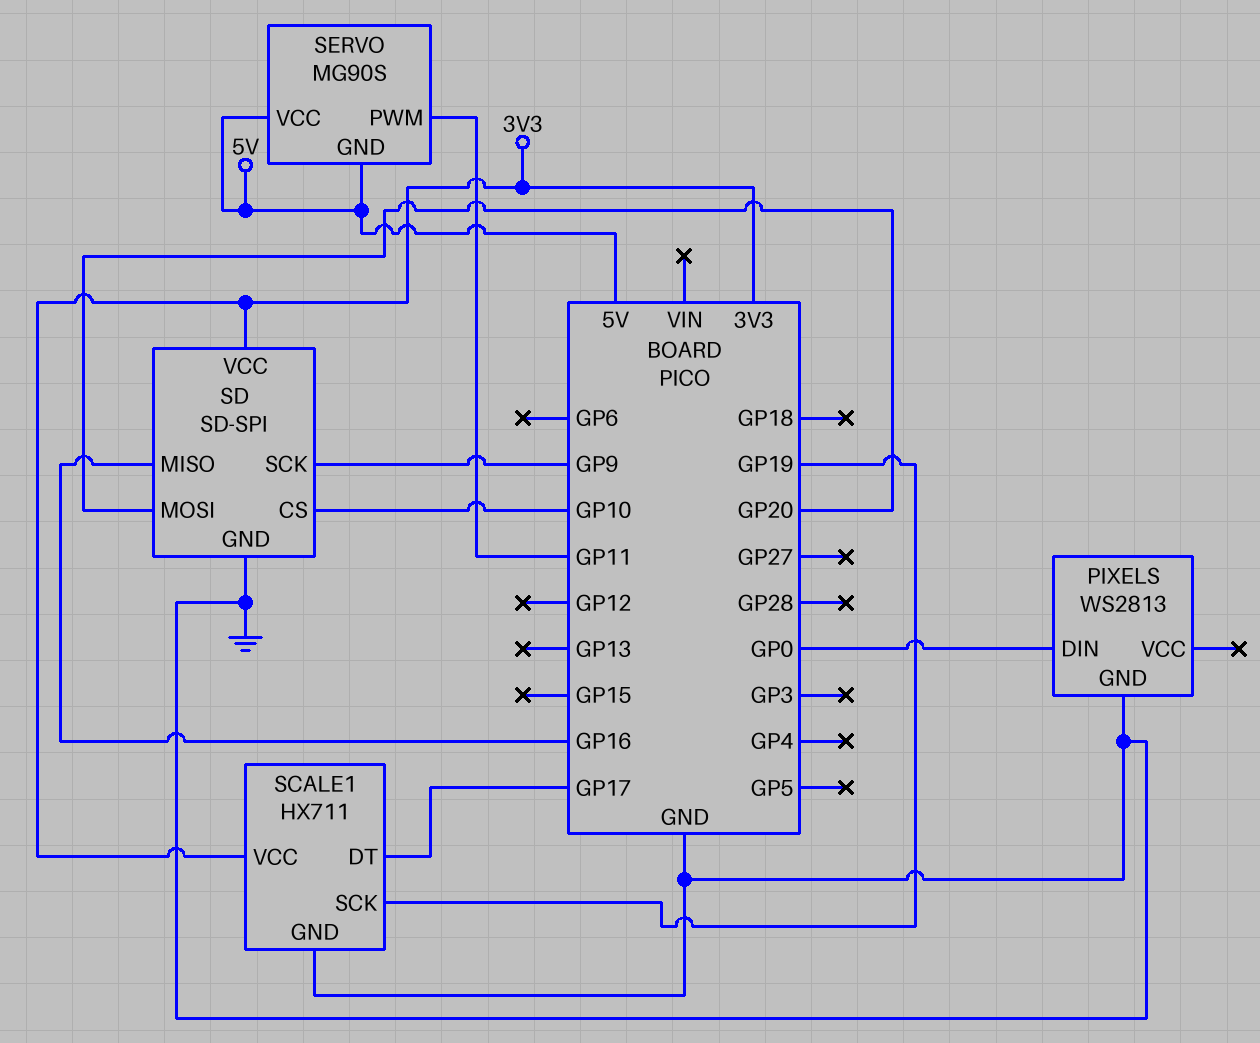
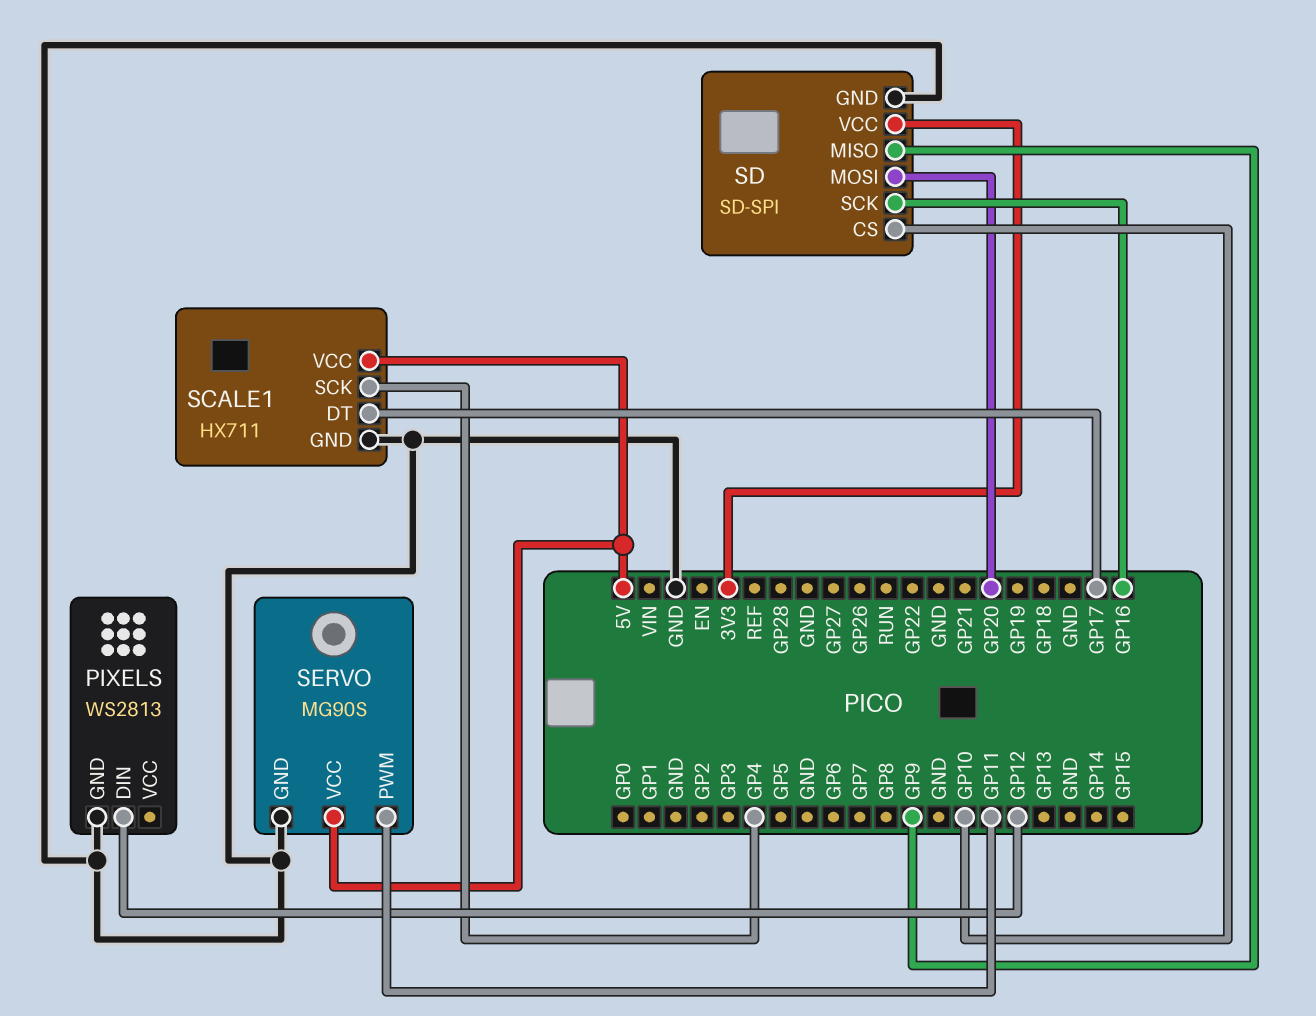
PIXELS pin DIN: GP0 -> GP12
SCALE1 pin SCK: GP19 -> GP4
SCALE1 pin VCC: 3V3 -> 5V
SD pin MISO: GP16 -> GP9
SD pin SCK: GP9 -> GP16
SERVO pin GND: 5V -> GND

